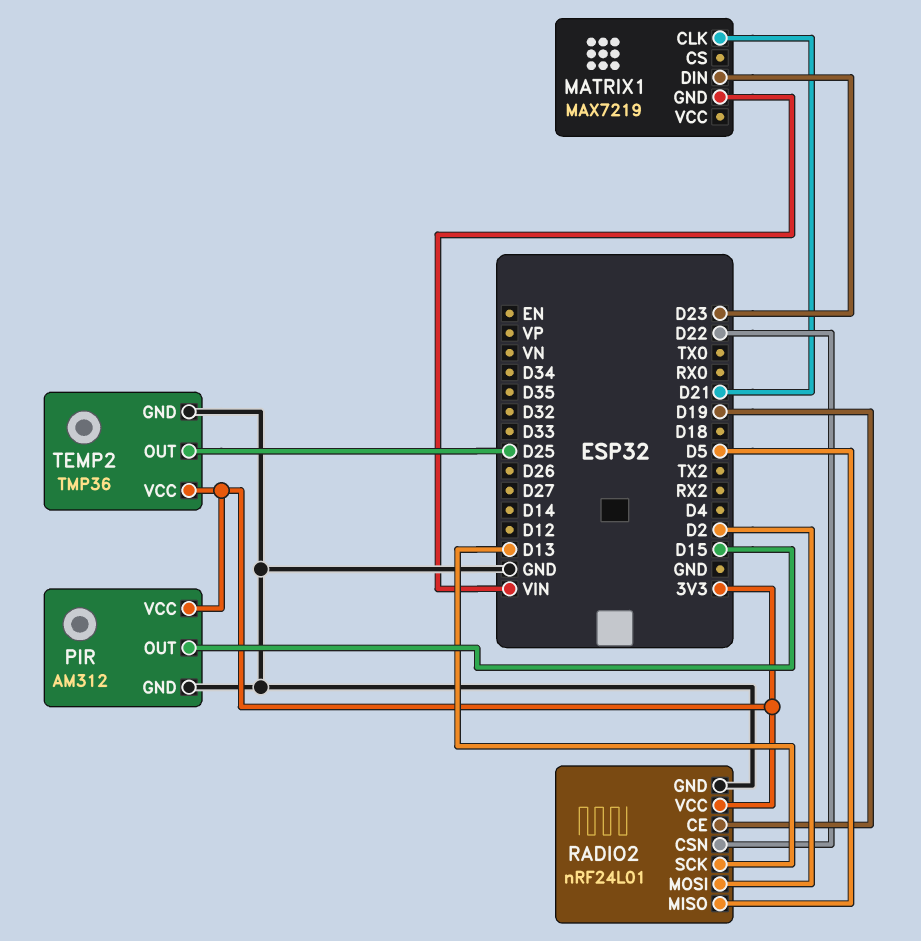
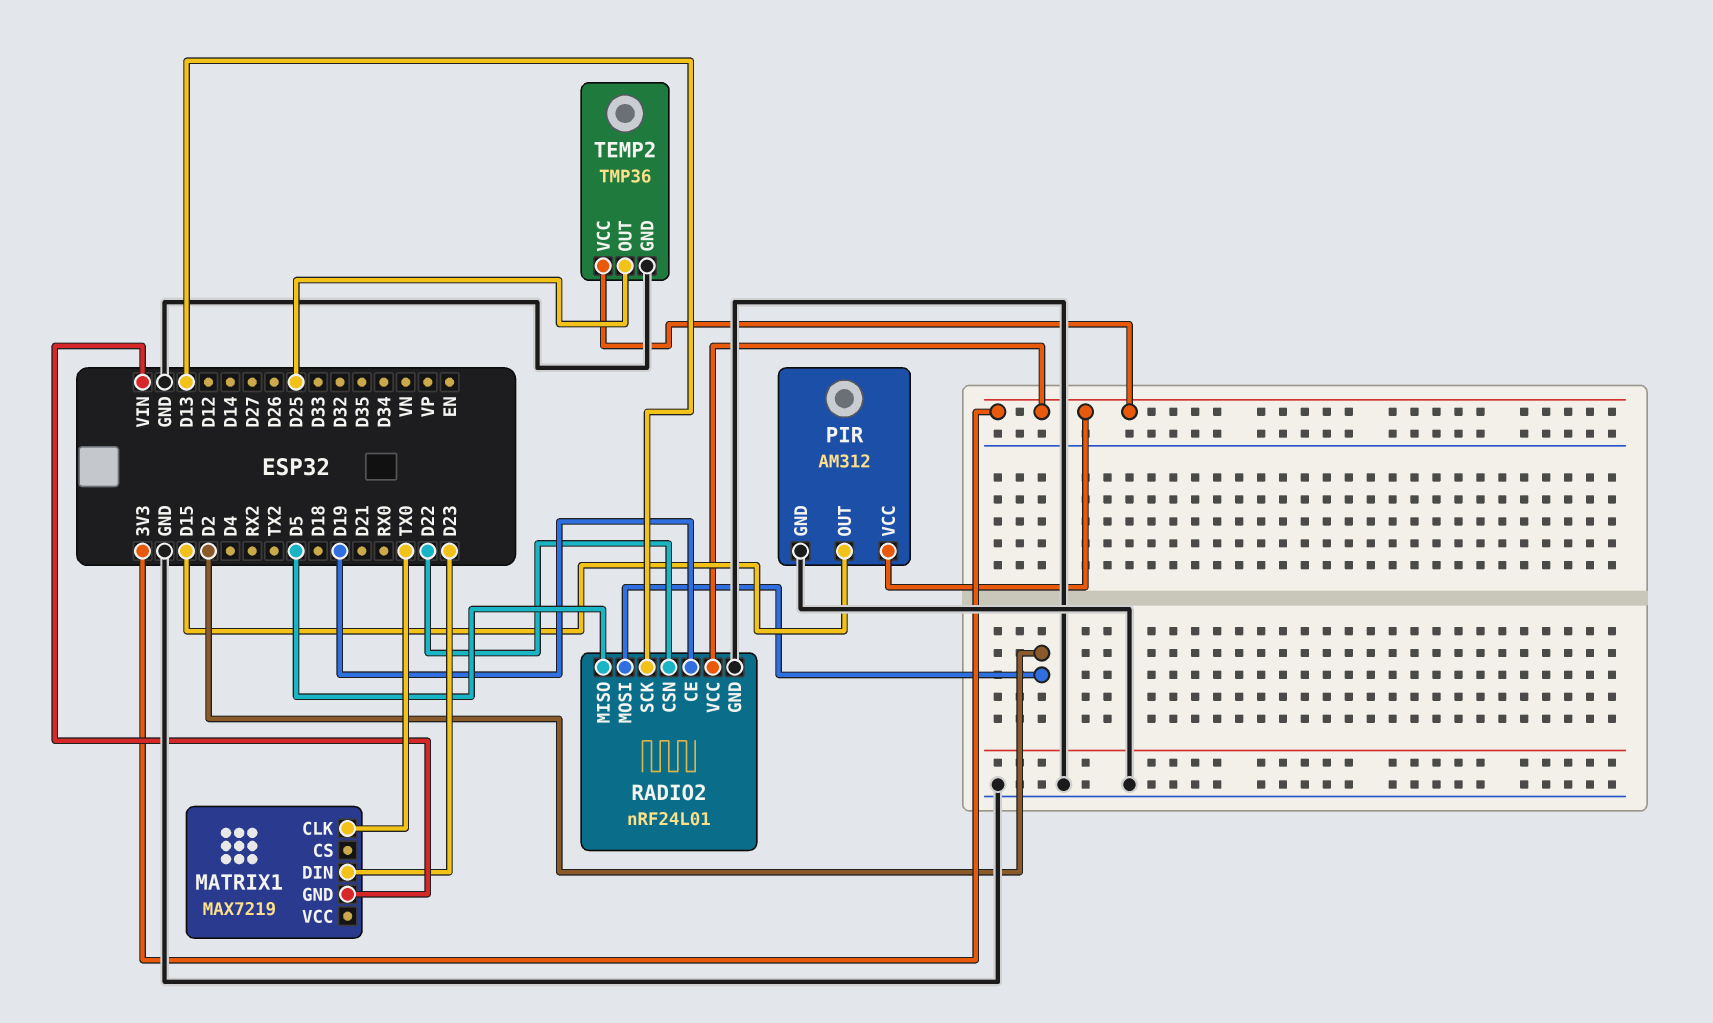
MATRIX1 pin CLK: D21 -> TX0

